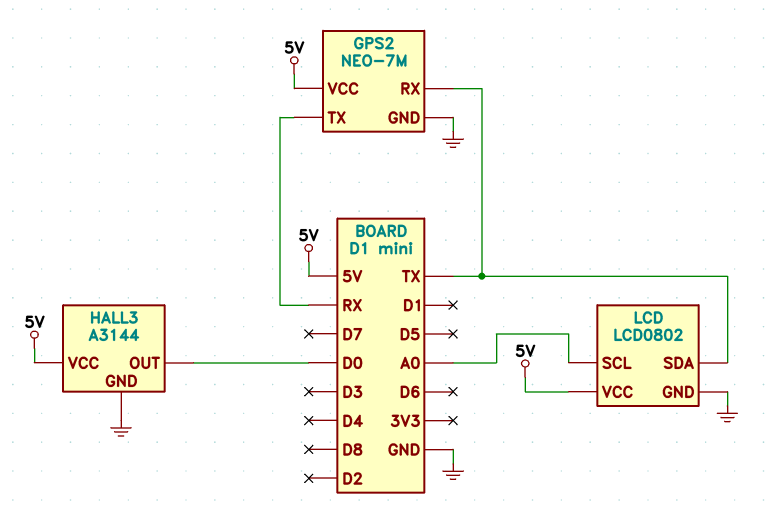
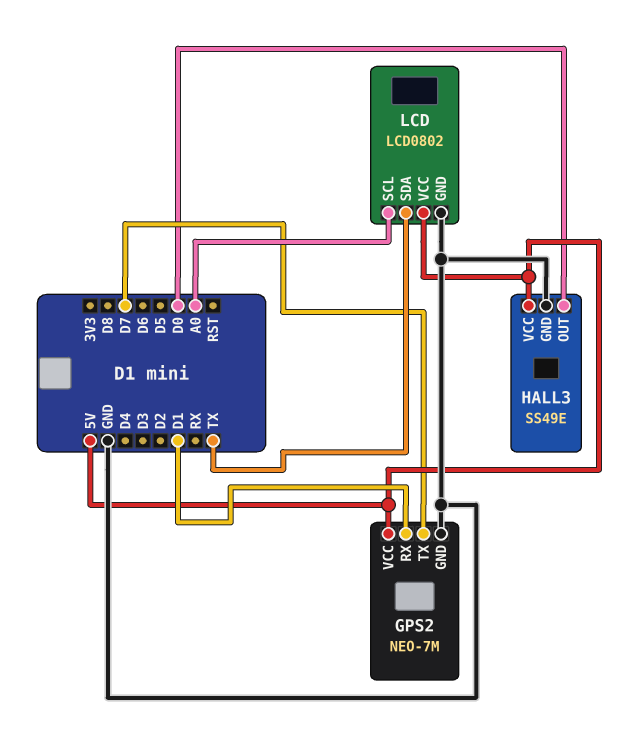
GPS2 pin RX: TX -> D1
GPS2 pin TX: RX -> D7
HALL3: A3144 -> SS49E

